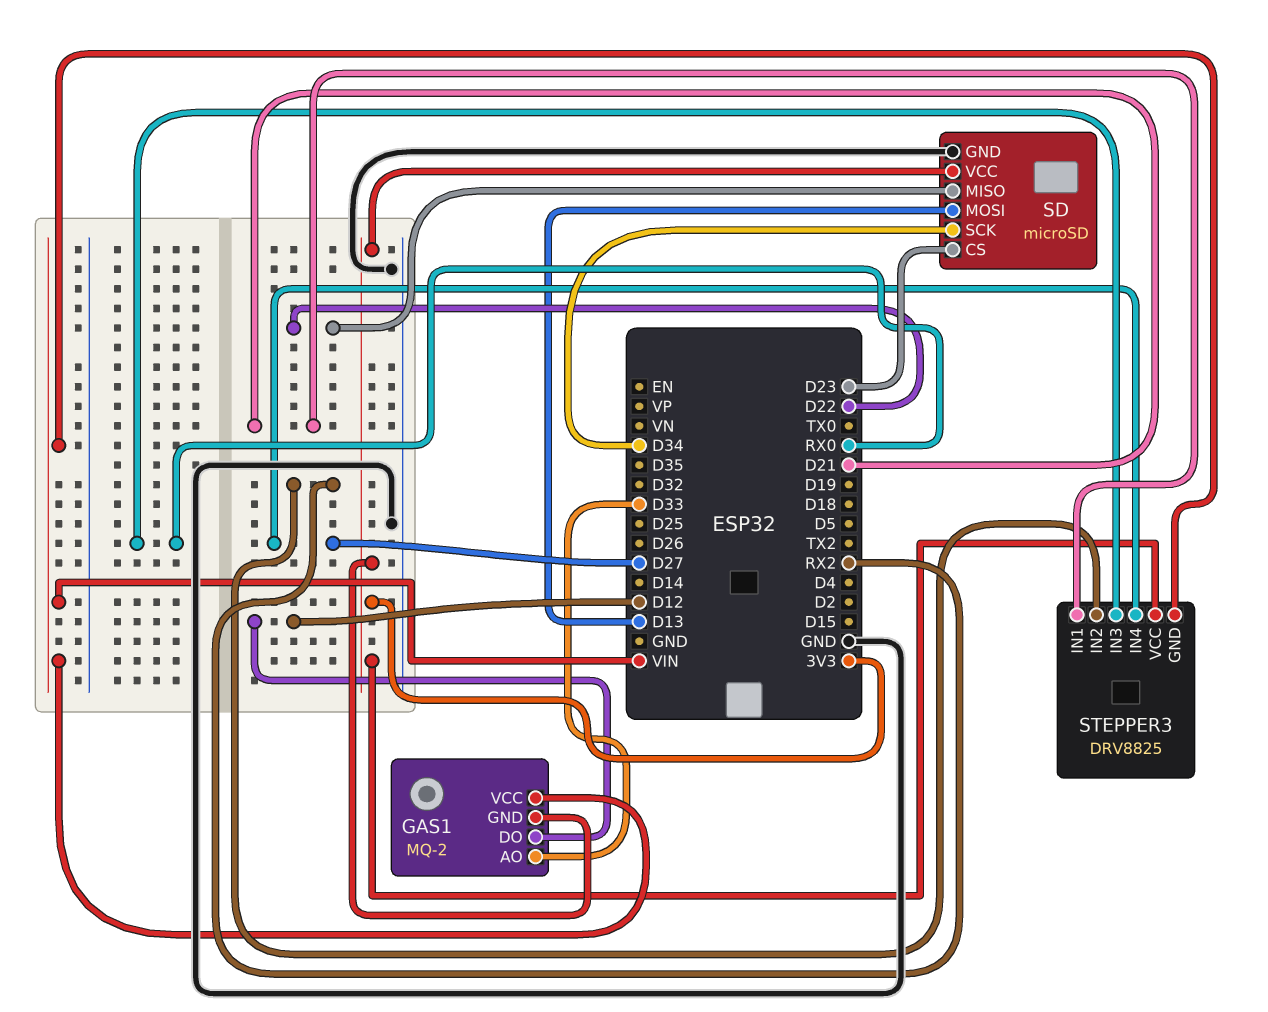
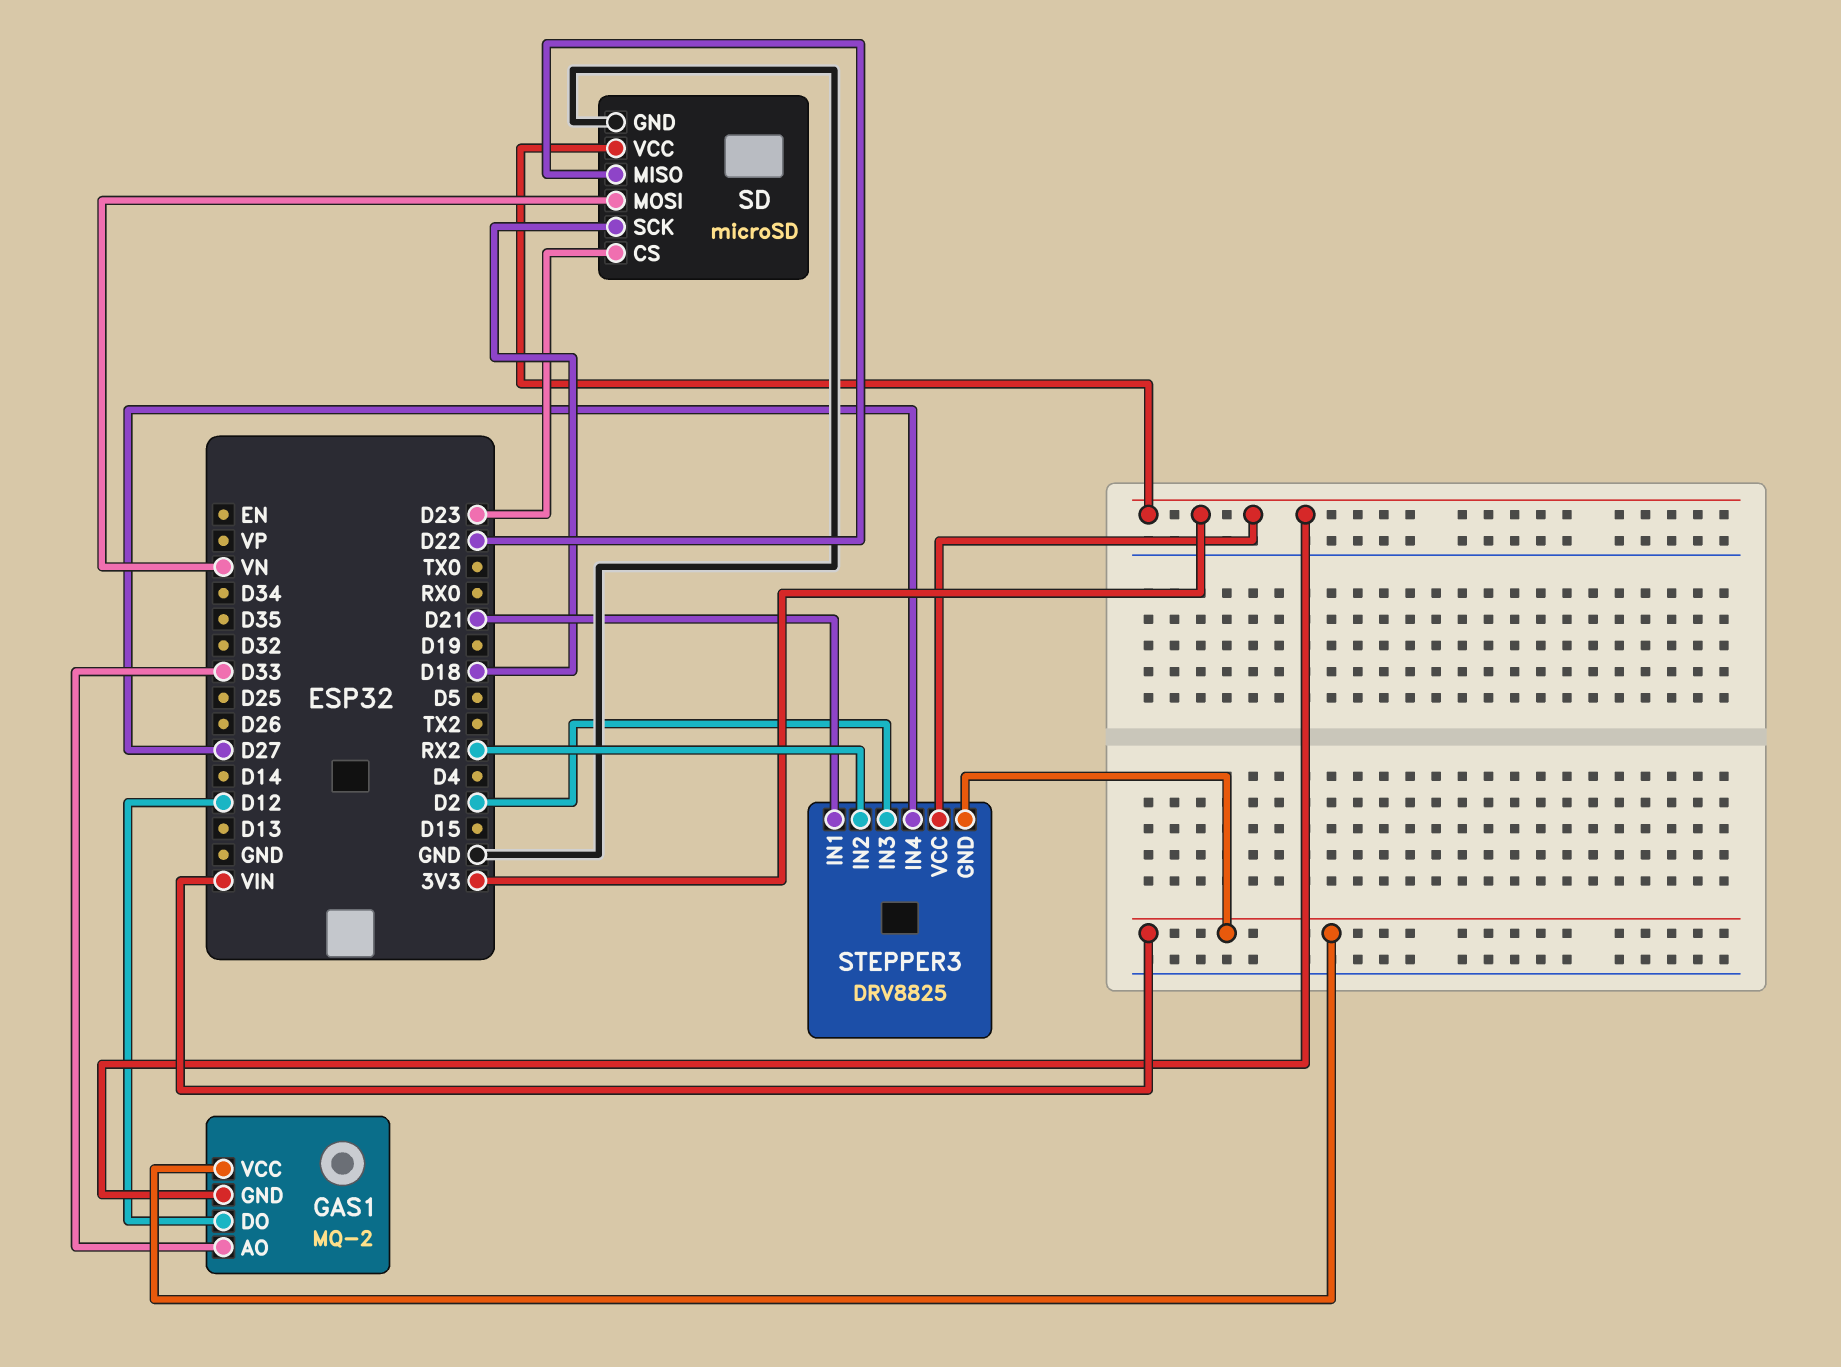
SD pin MOSI: D13 -> VN
SD pin SCK: D34 -> D18
STEPPER3 pin IN3: RX0 -> D2

